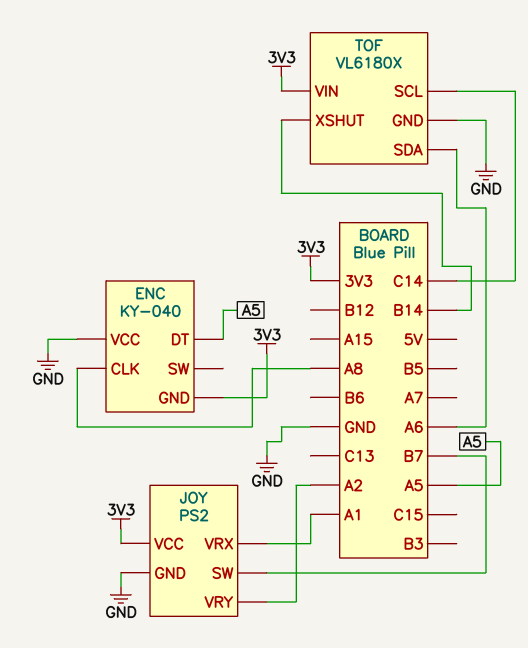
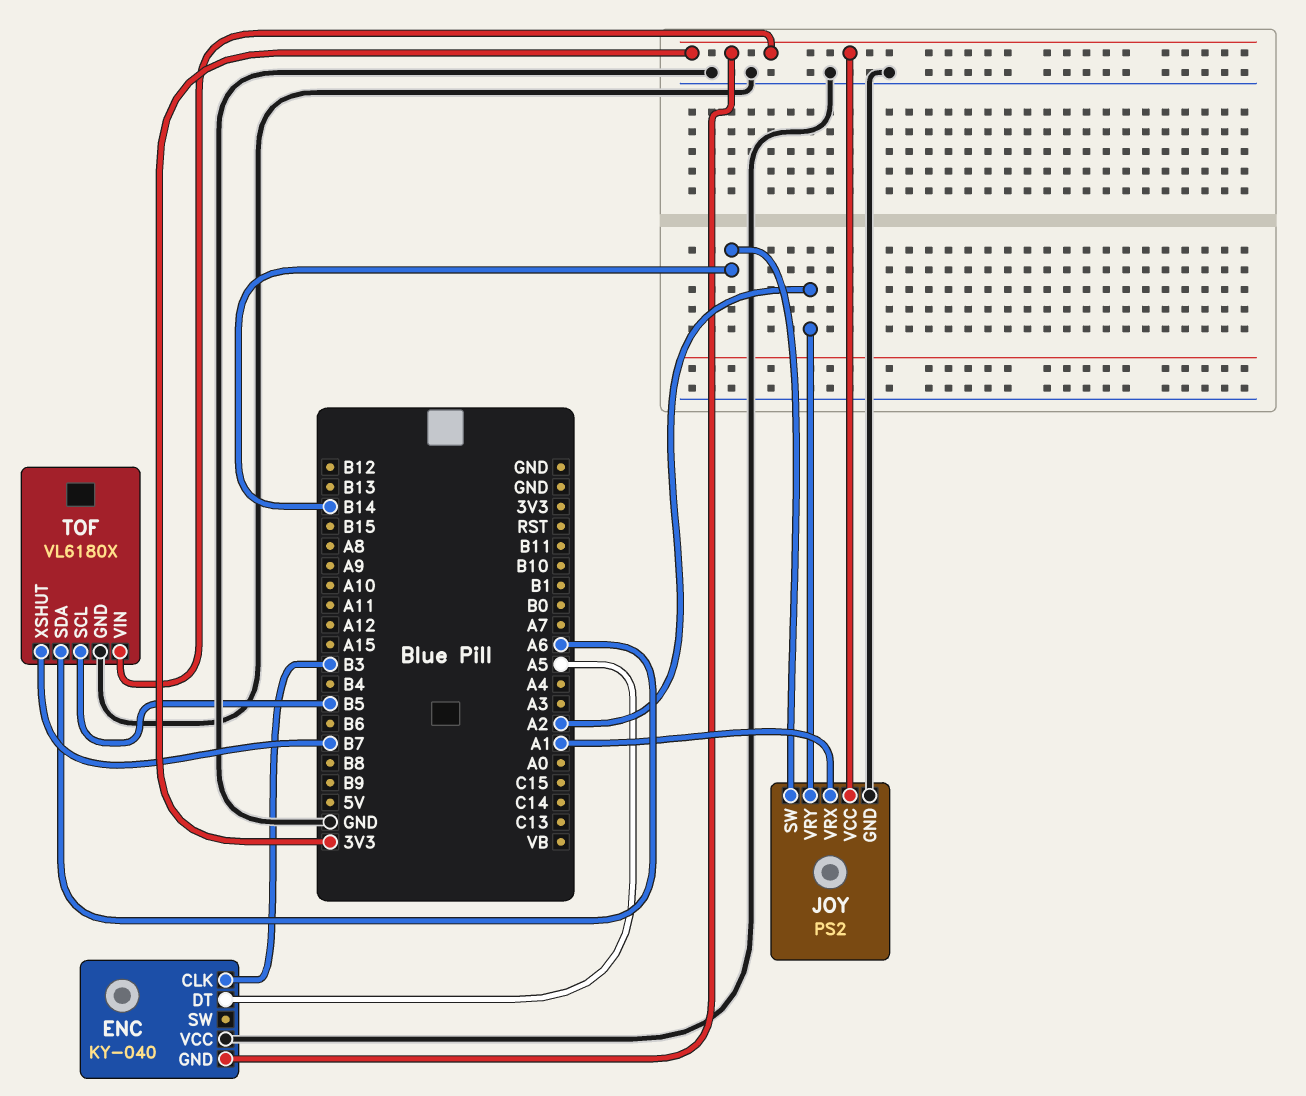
ENC pin CLK: A8 -> B3
JOY pin SW: B7 -> B14
TOF pin SCL: C14 -> B5
TOF pin XSHUT: B14 -> B7

